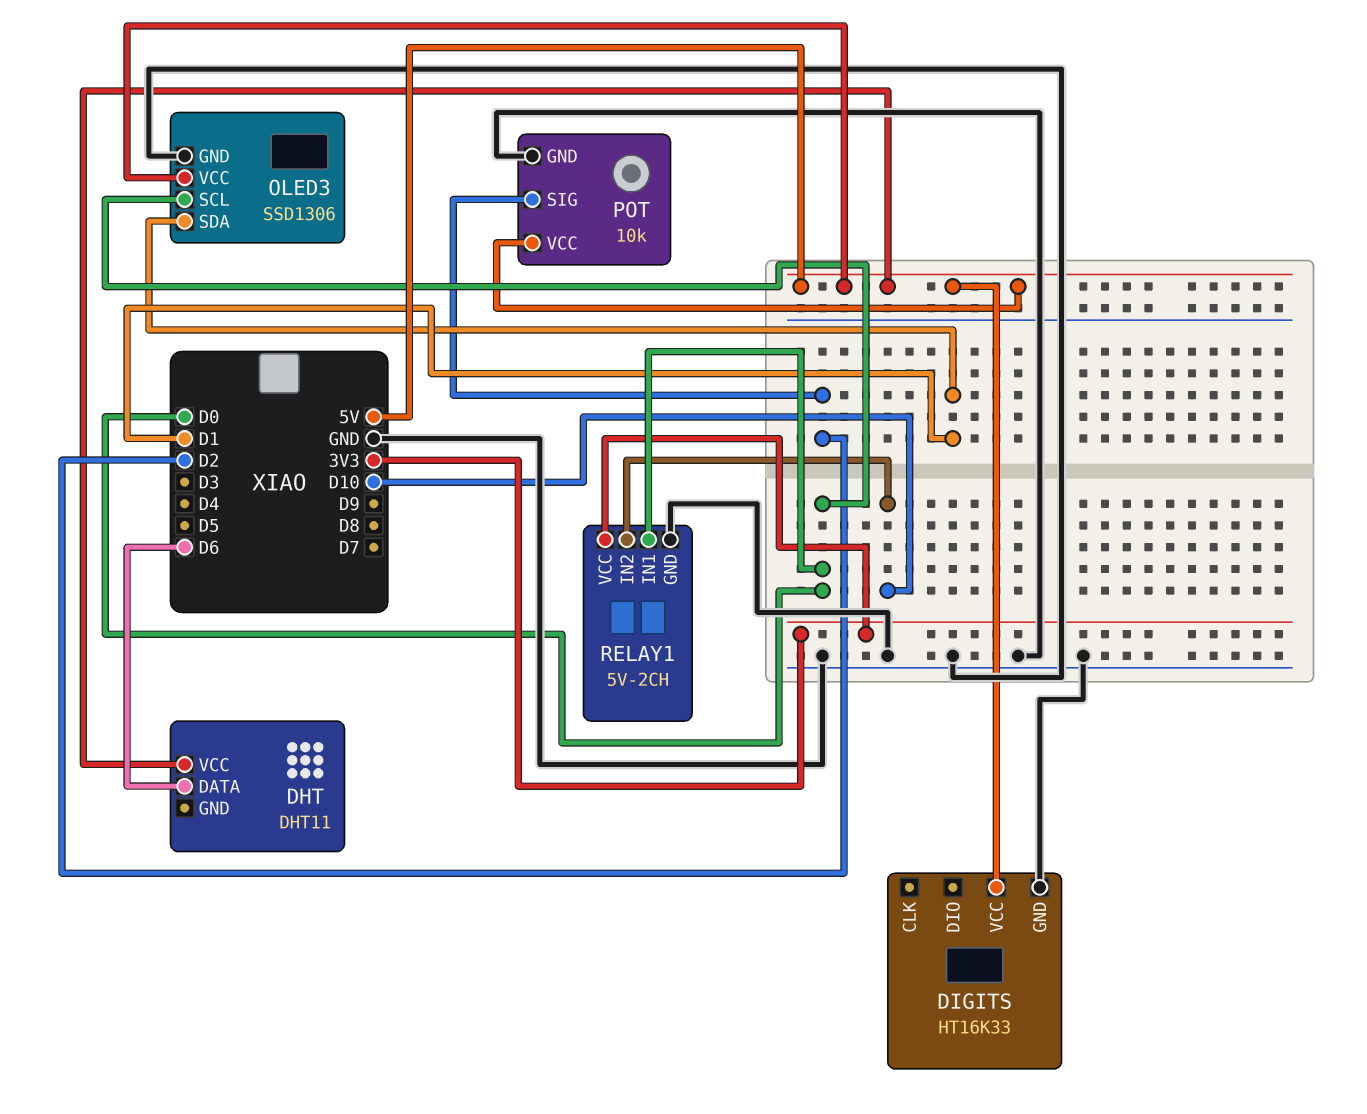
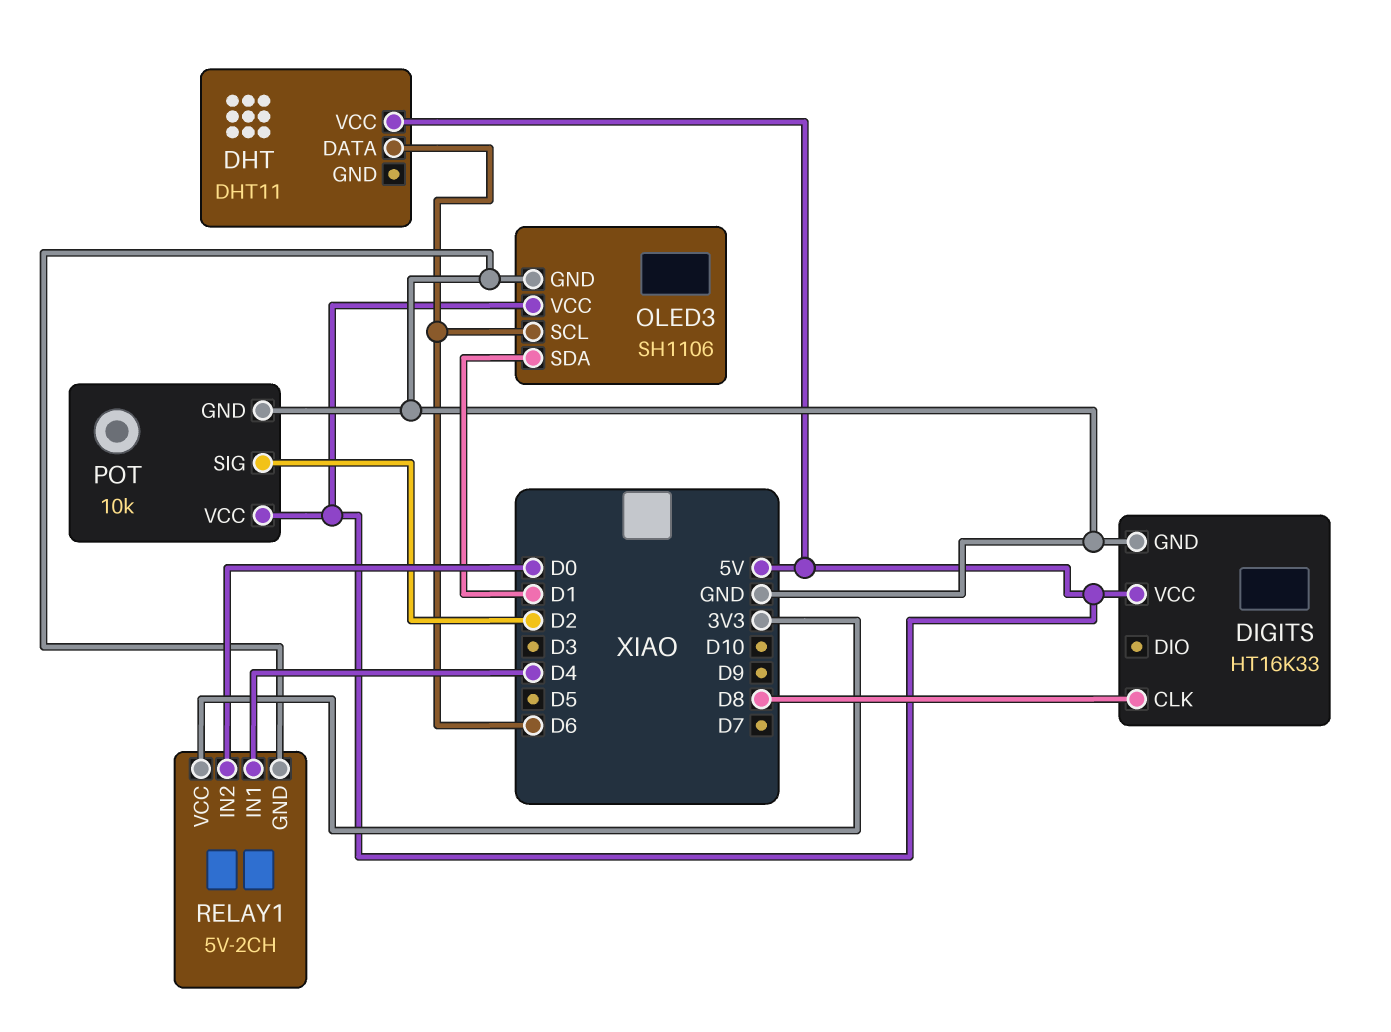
DIGITS pin CLK: none -> D8
OLED3: SSD1306 -> SH1106
OLED3 pin SCL: D0 -> D6
RELAY1 pin IN1: D0 -> D4
RELAY1 pin IN2: D10 -> D0

